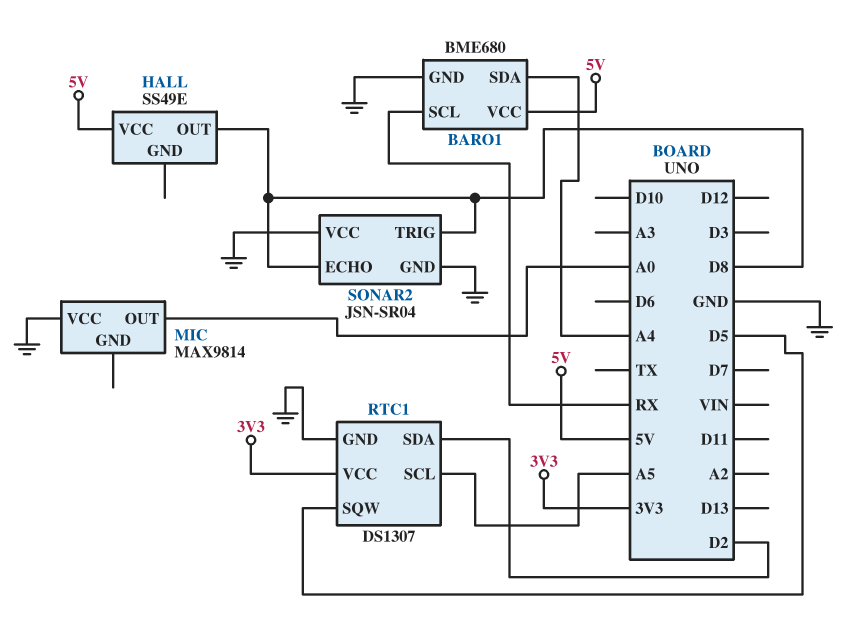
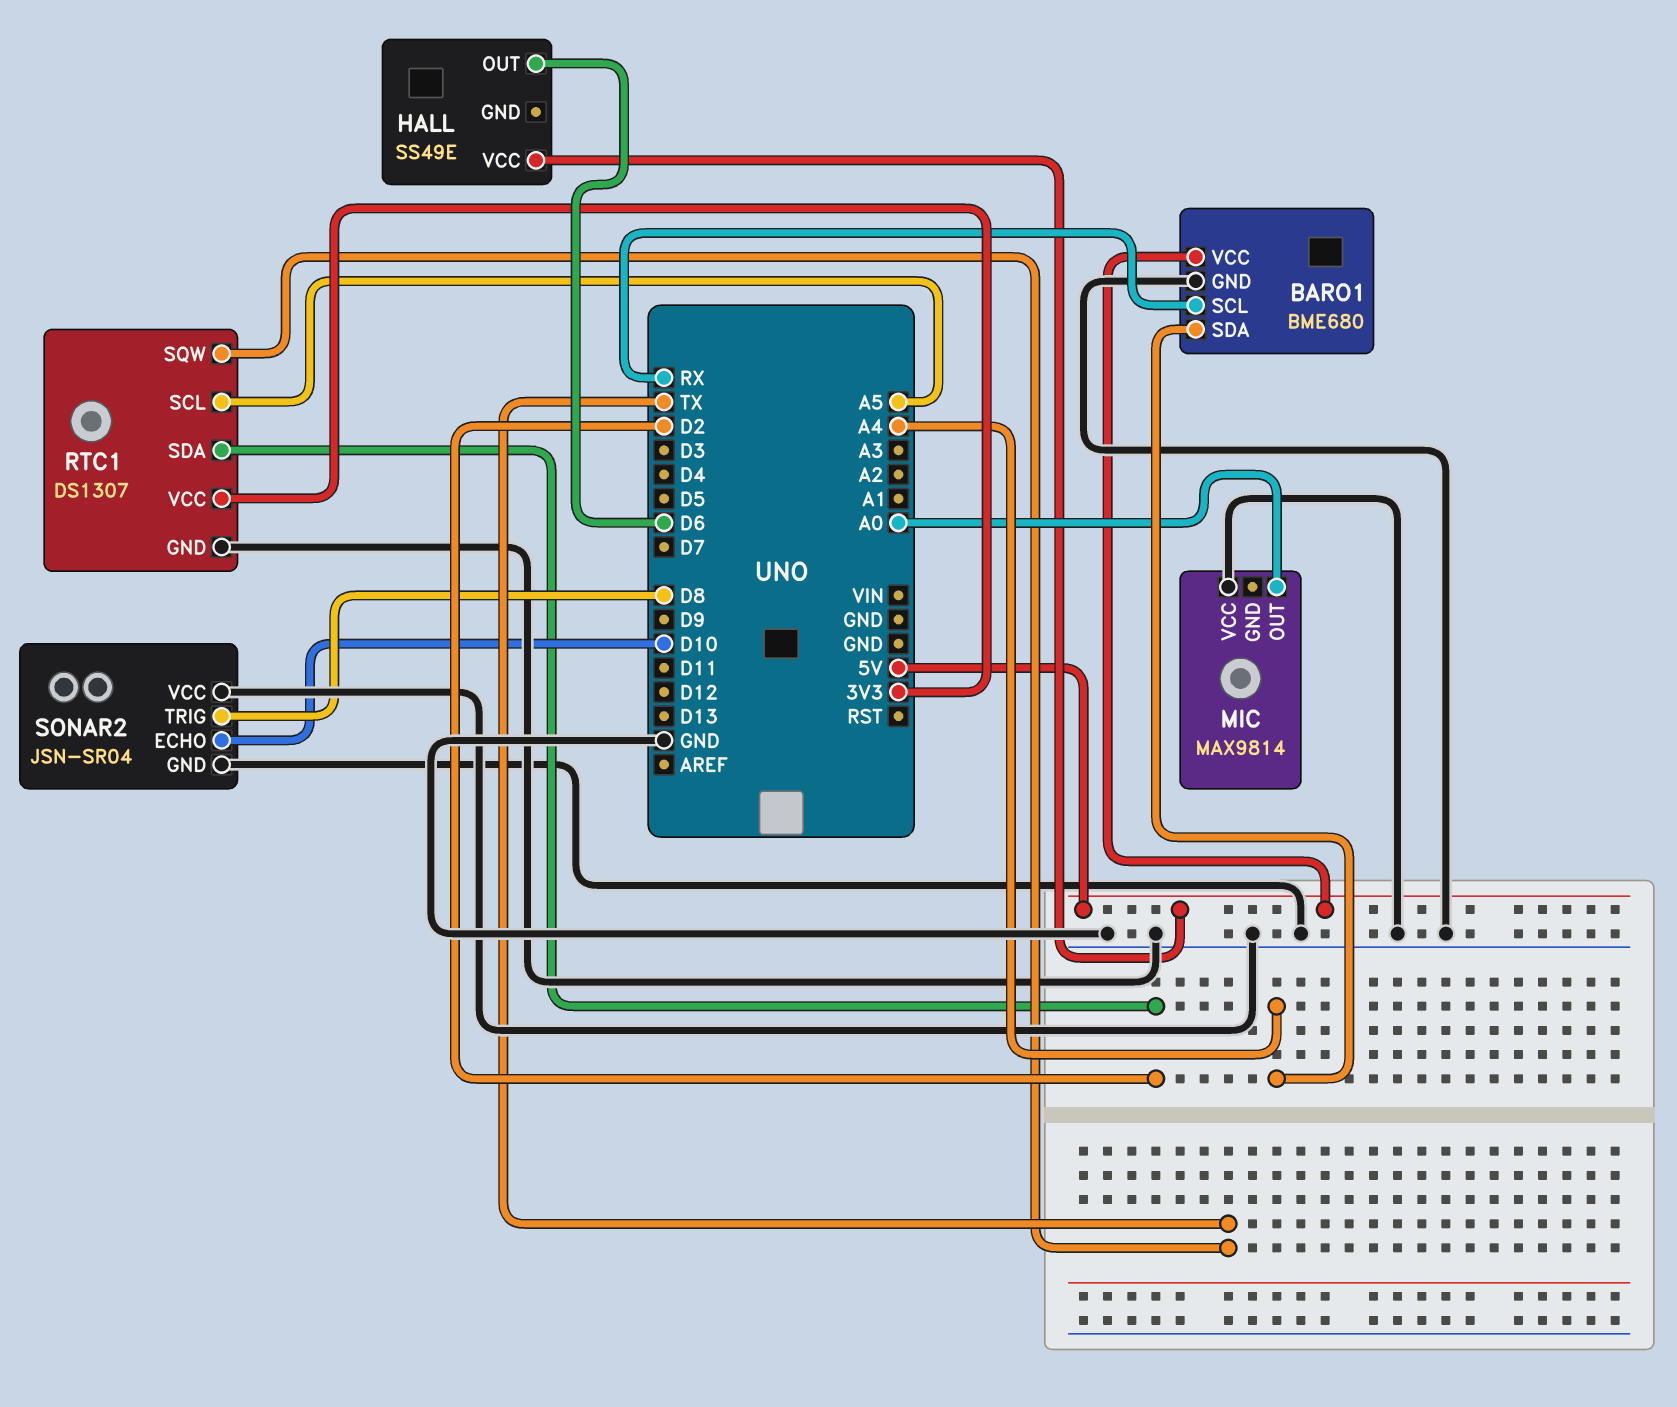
HALL pin OUT: D8 -> D6
RTC1 pin SQW: D5 -> TX
SONAR2 pin ECHO: D8 -> D10

